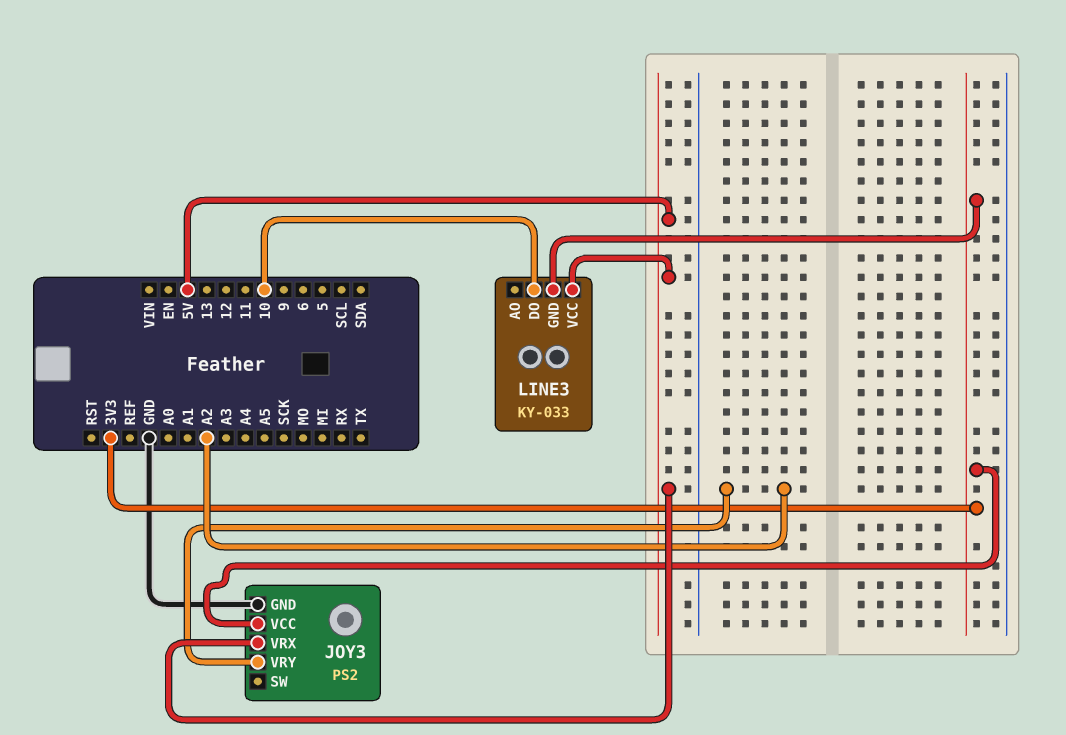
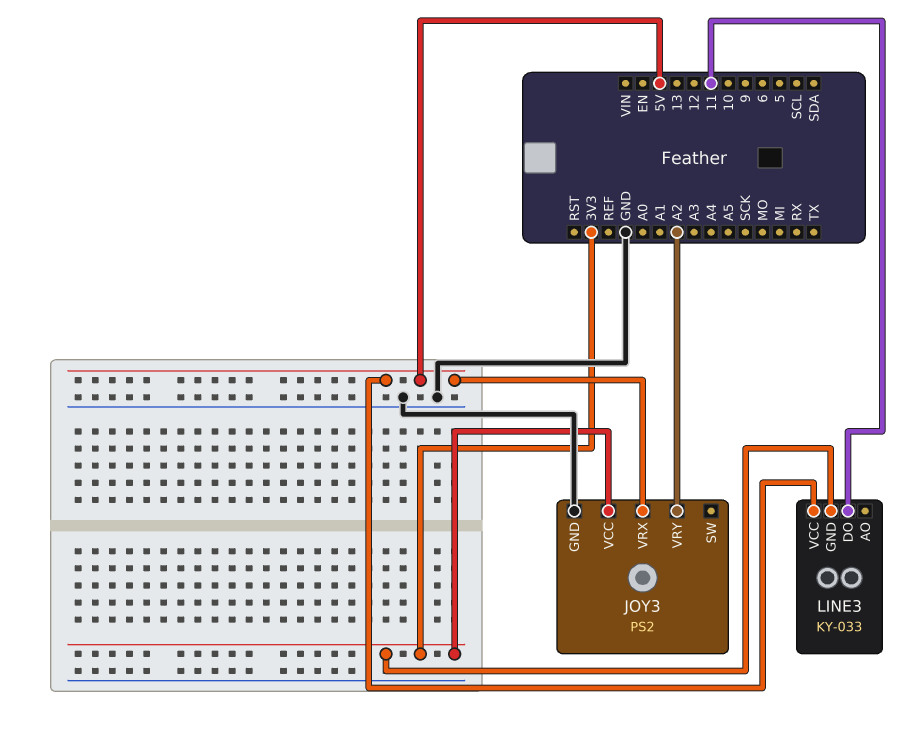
LINE3 pin DO: 10 -> 11

